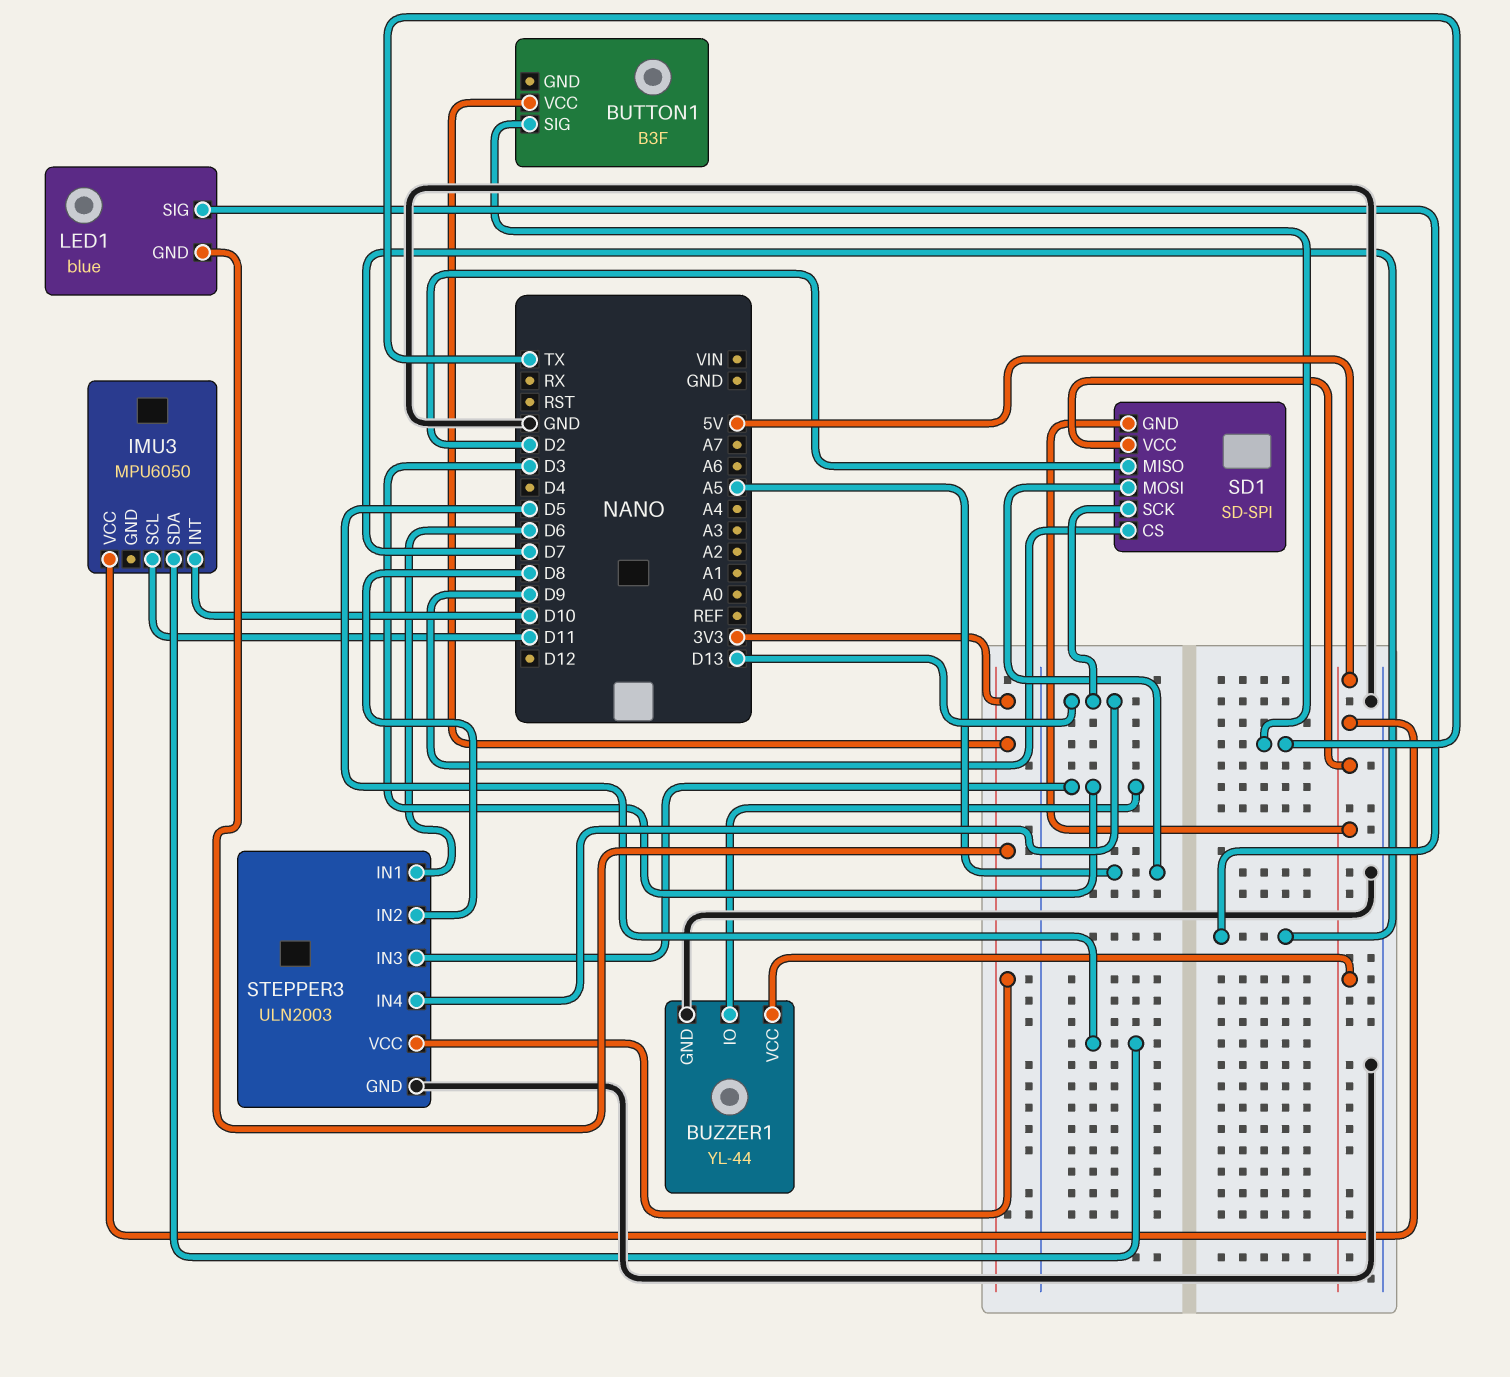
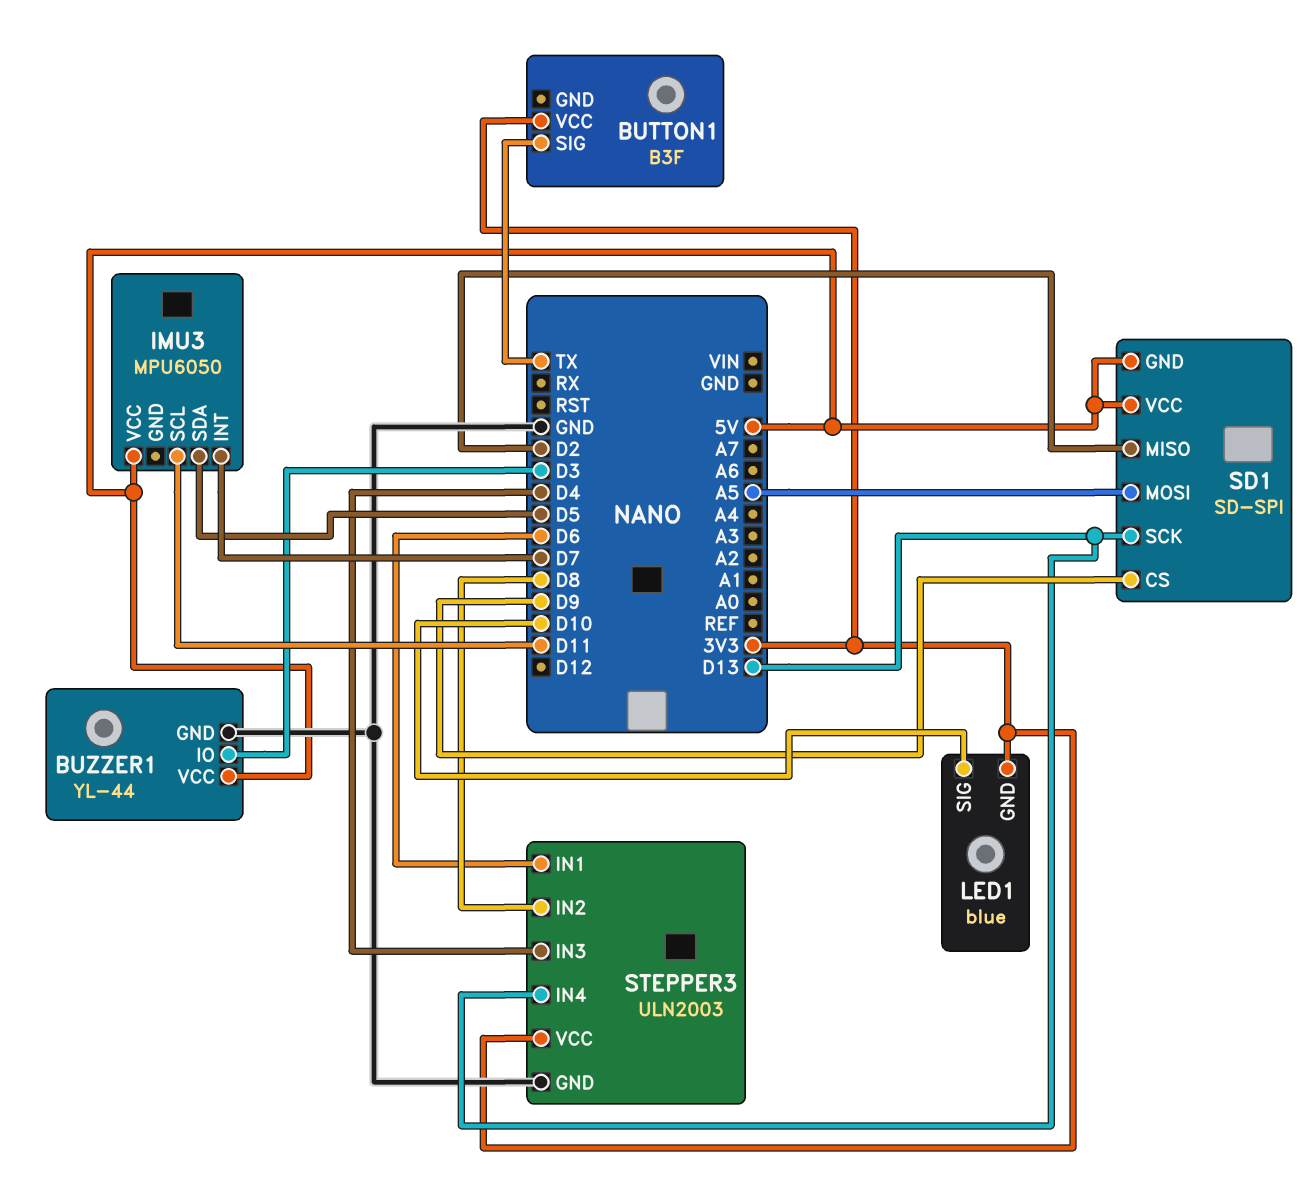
IMU3 pin INT: D10 -> D7
LED1 pin SIG: D7 -> D10
STEPPER3 pin IN3: D3 -> D4

